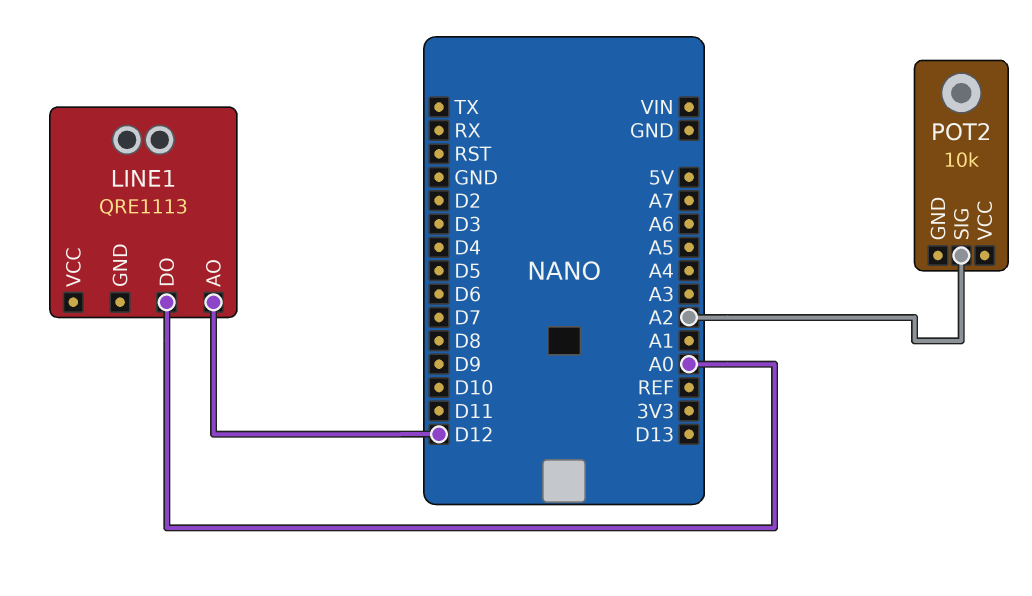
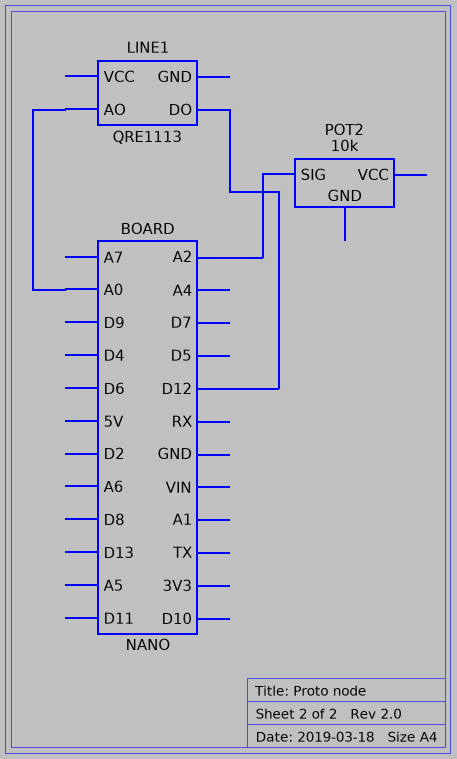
LINE1 pin AO: D12 -> A0
LINE1 pin DO: A0 -> D12

